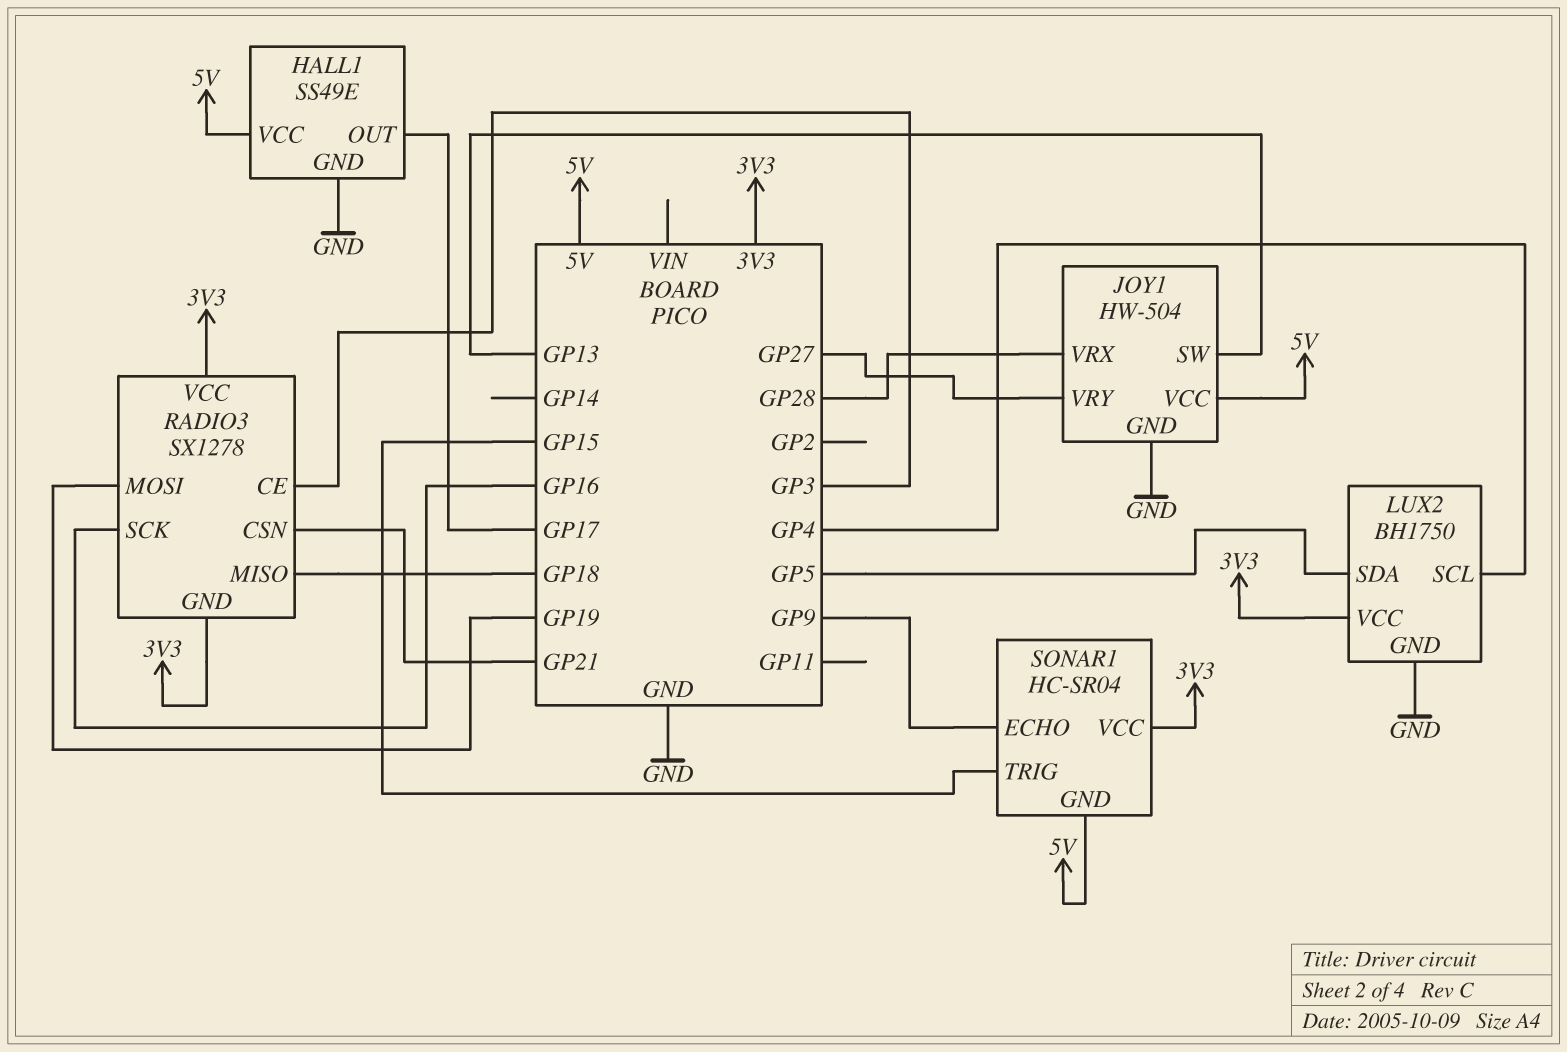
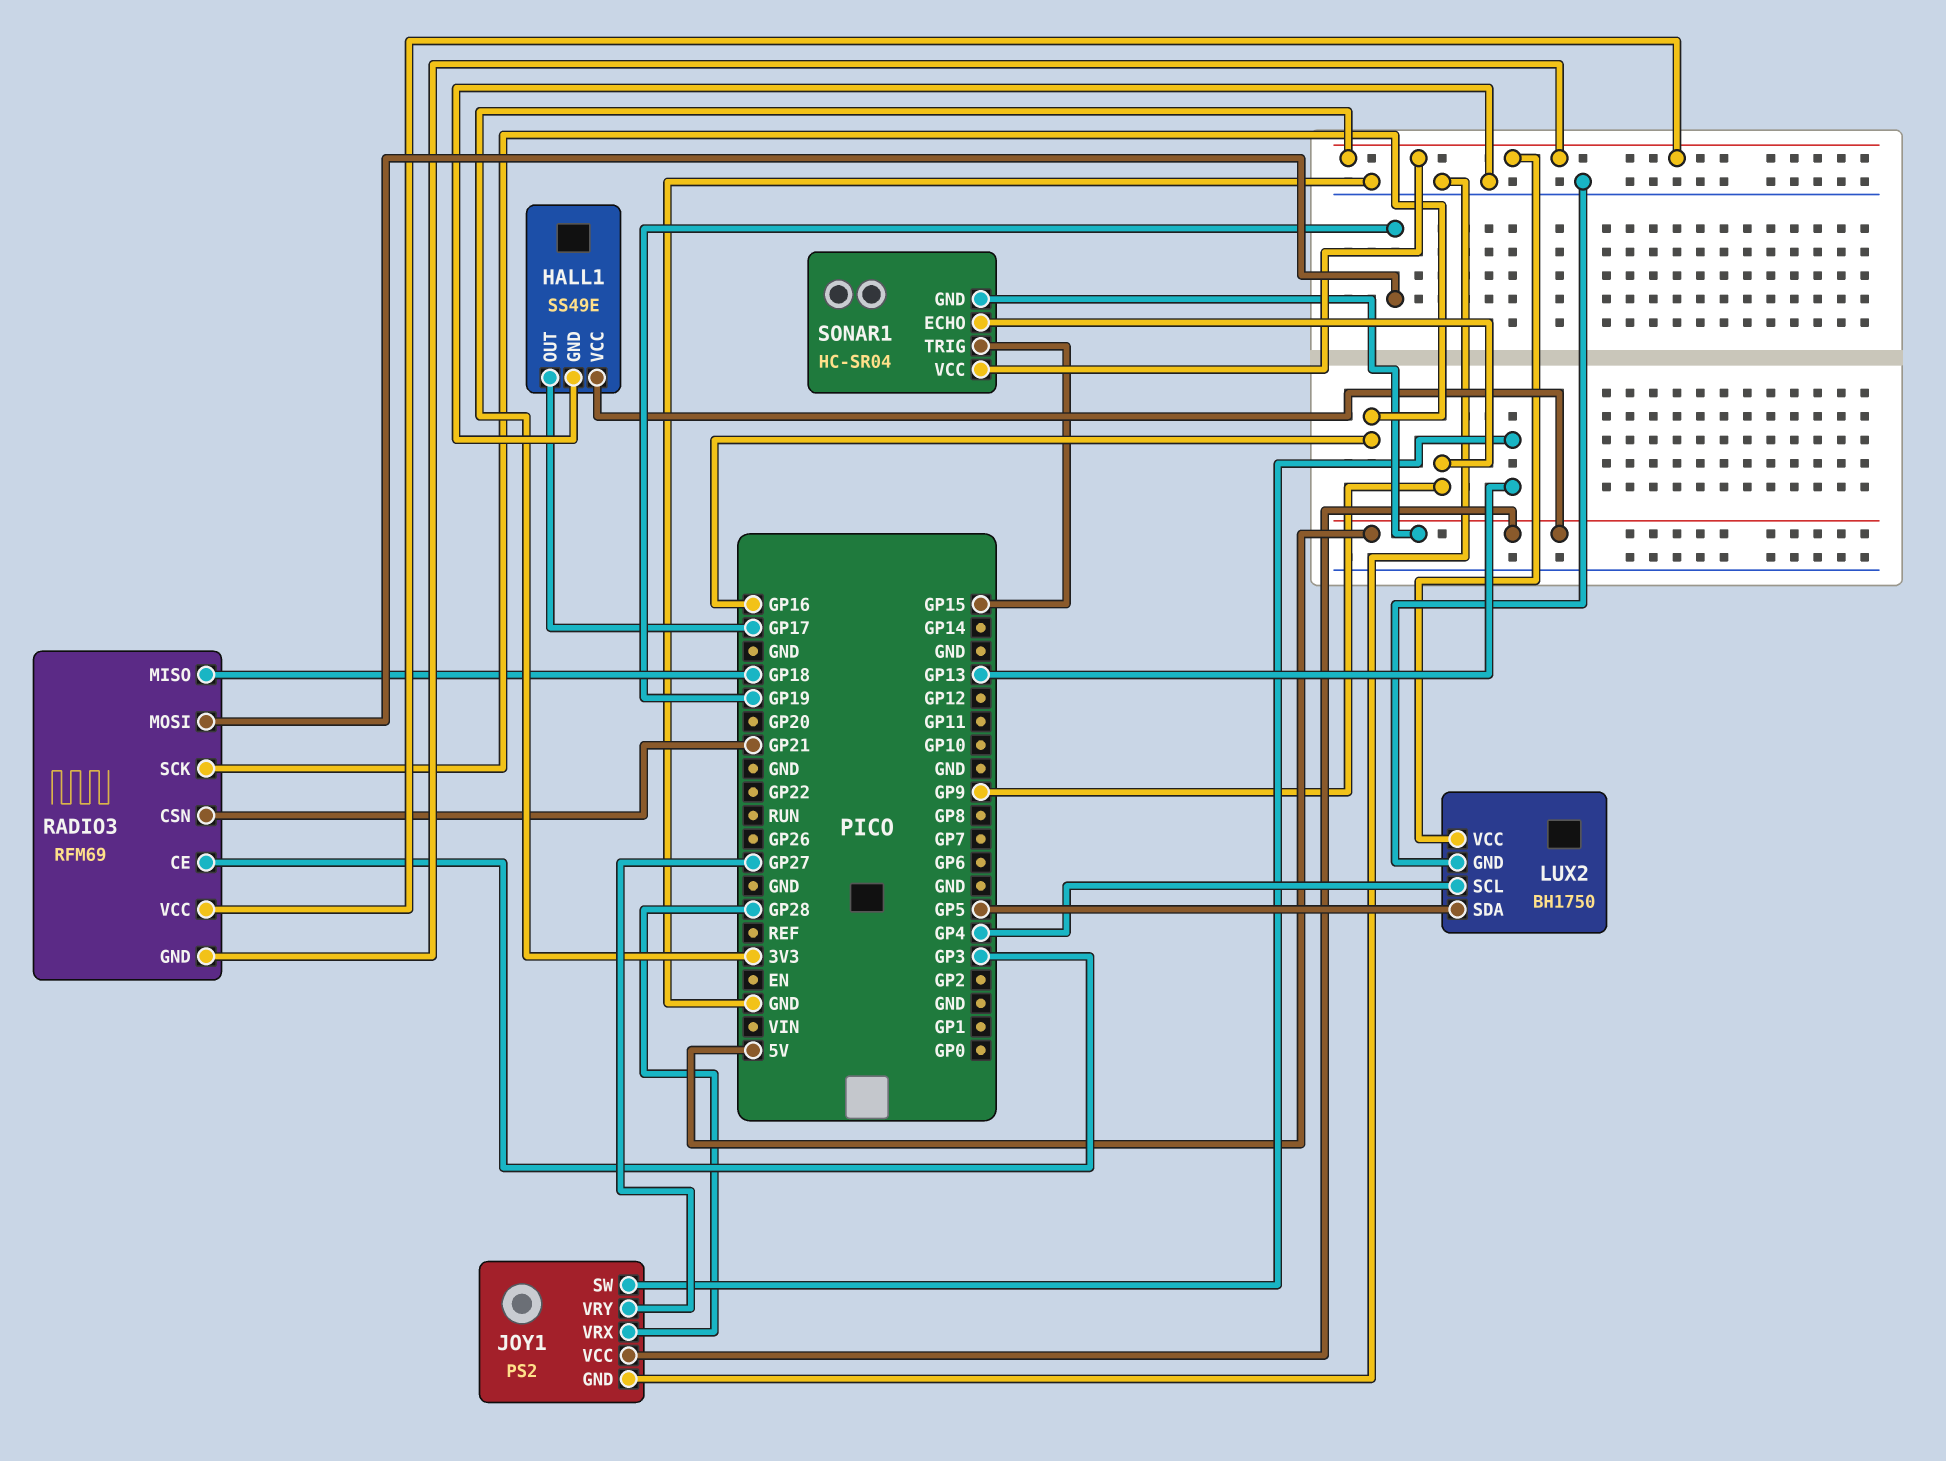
JOY1: HW-504 -> PS2
RADIO3: SX1278 -> RFM69

